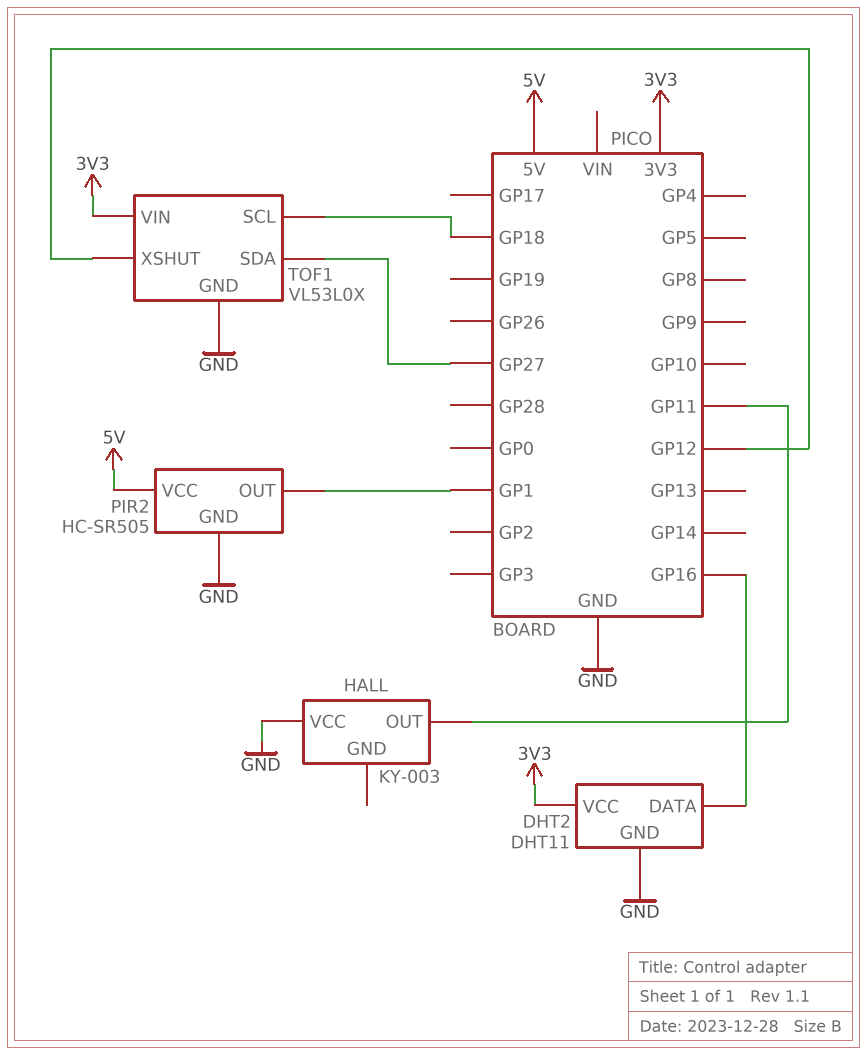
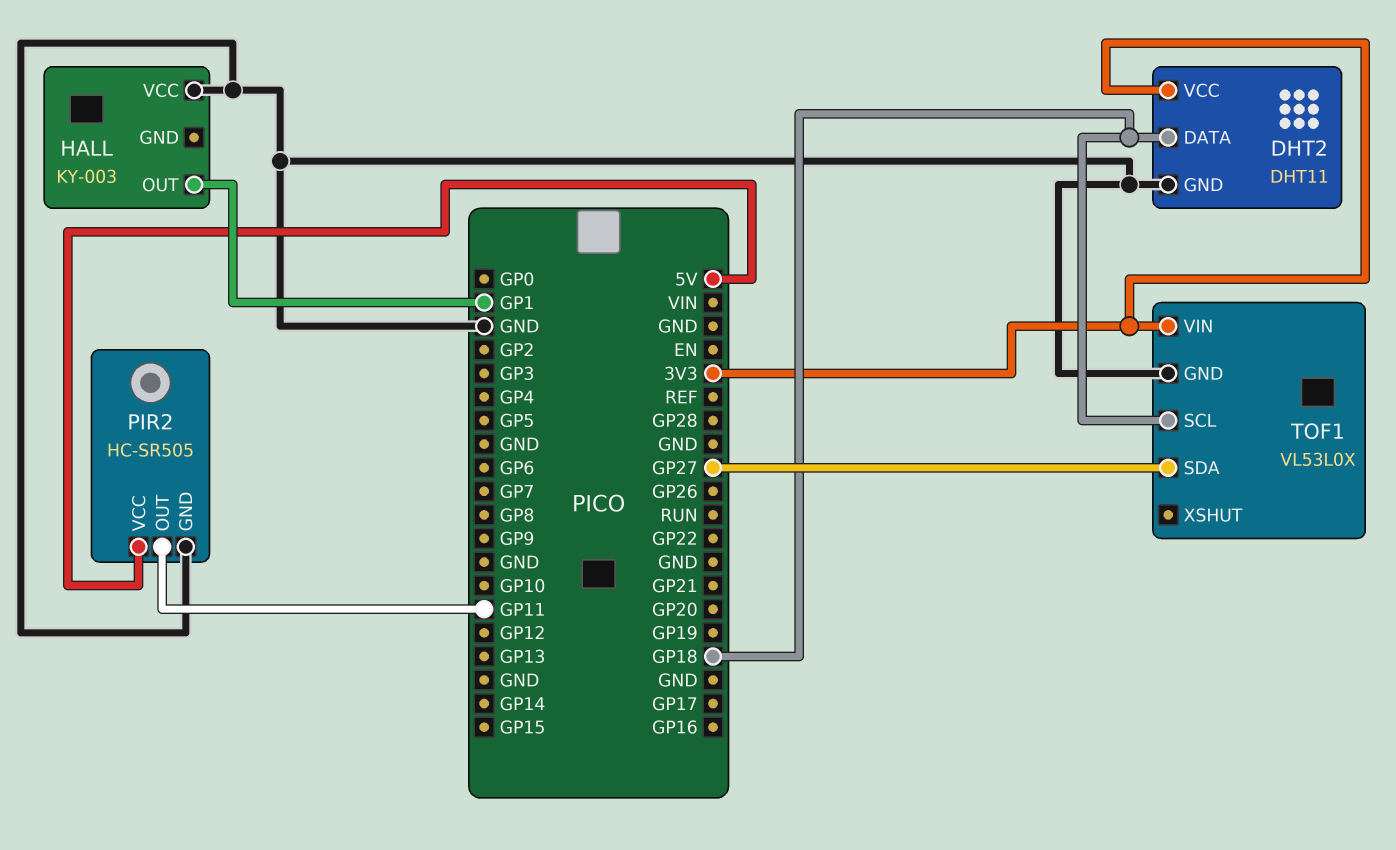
DHT2 pin DATA: GP16 -> GP18
HALL pin OUT: GP11 -> GP1
PIR2 pin OUT: GP1 -> GP11
TOF1 pin XSHUT: GP12 -> none

